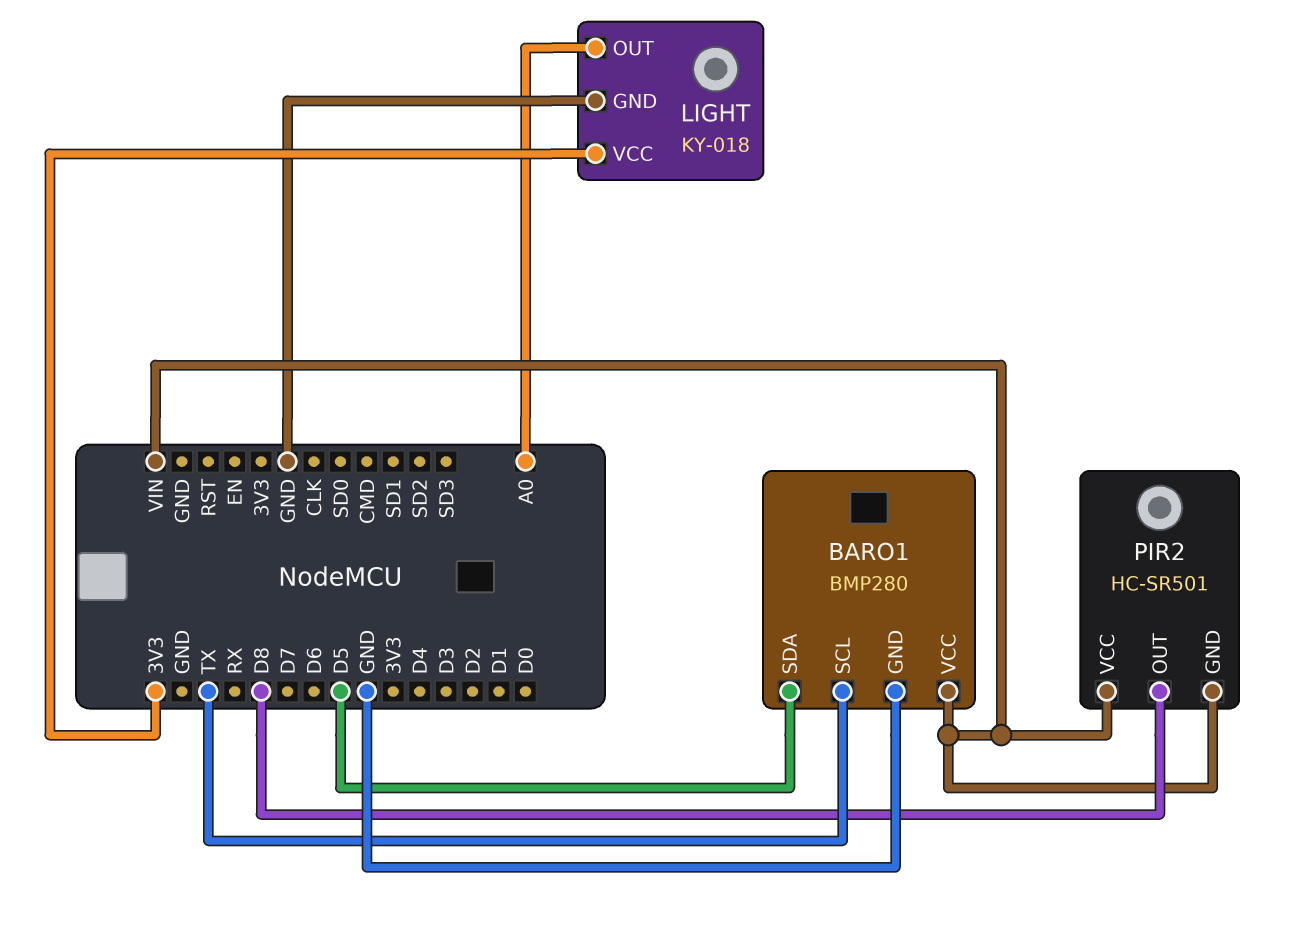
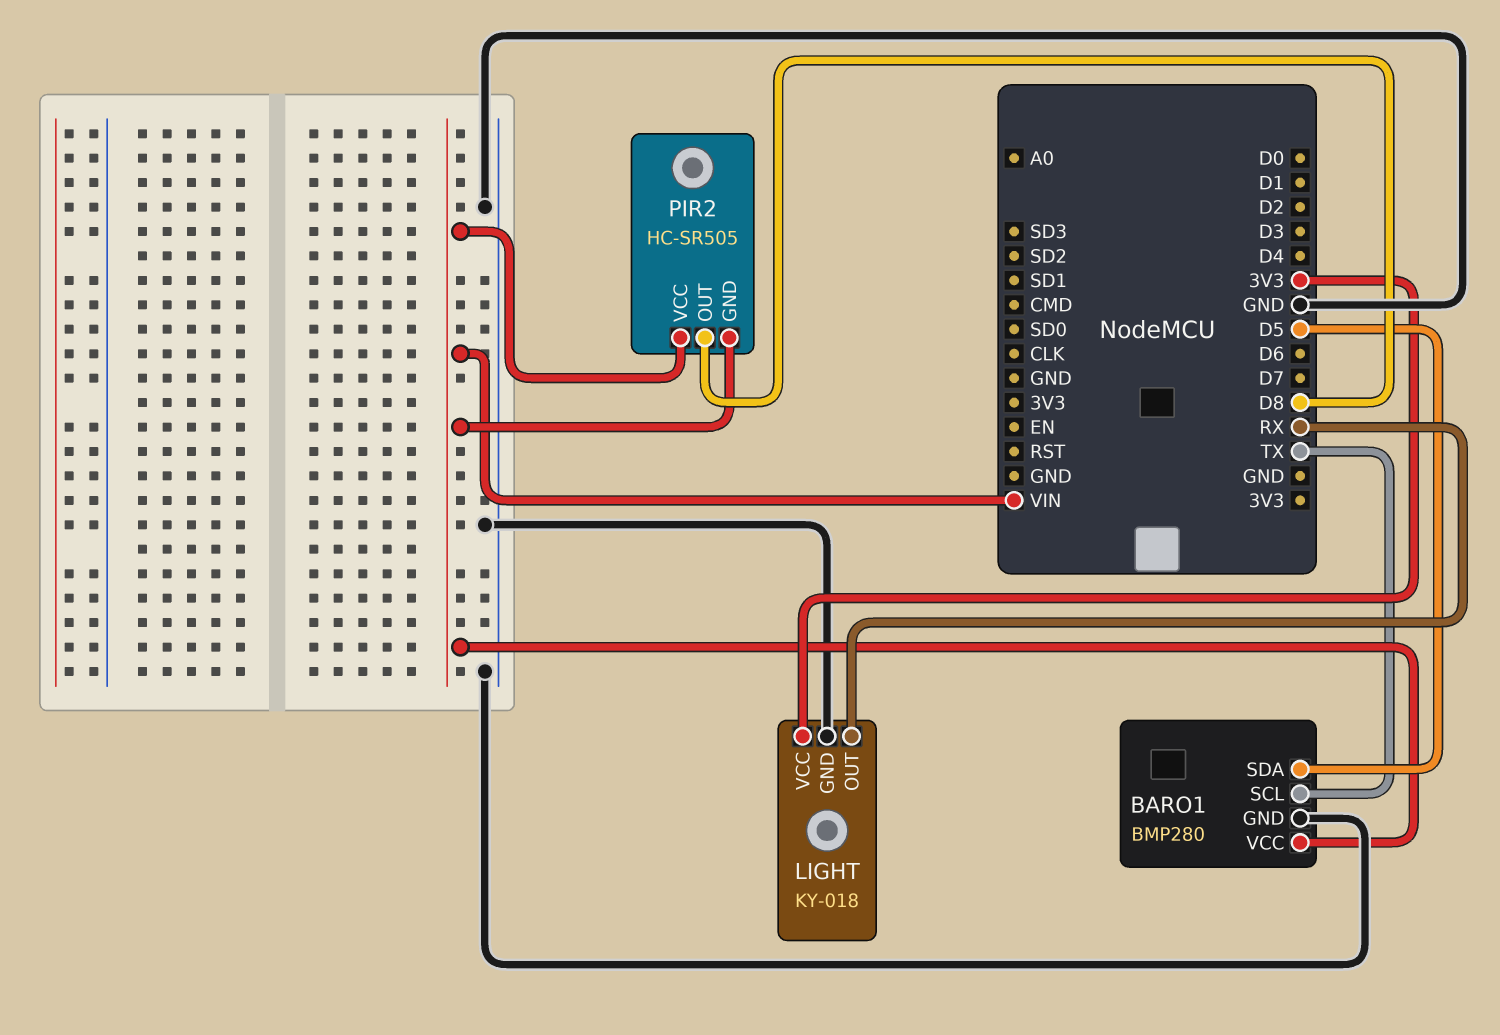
LIGHT pin OUT: A0 -> RX
PIR2: HC-SR501 -> HC-SR505

